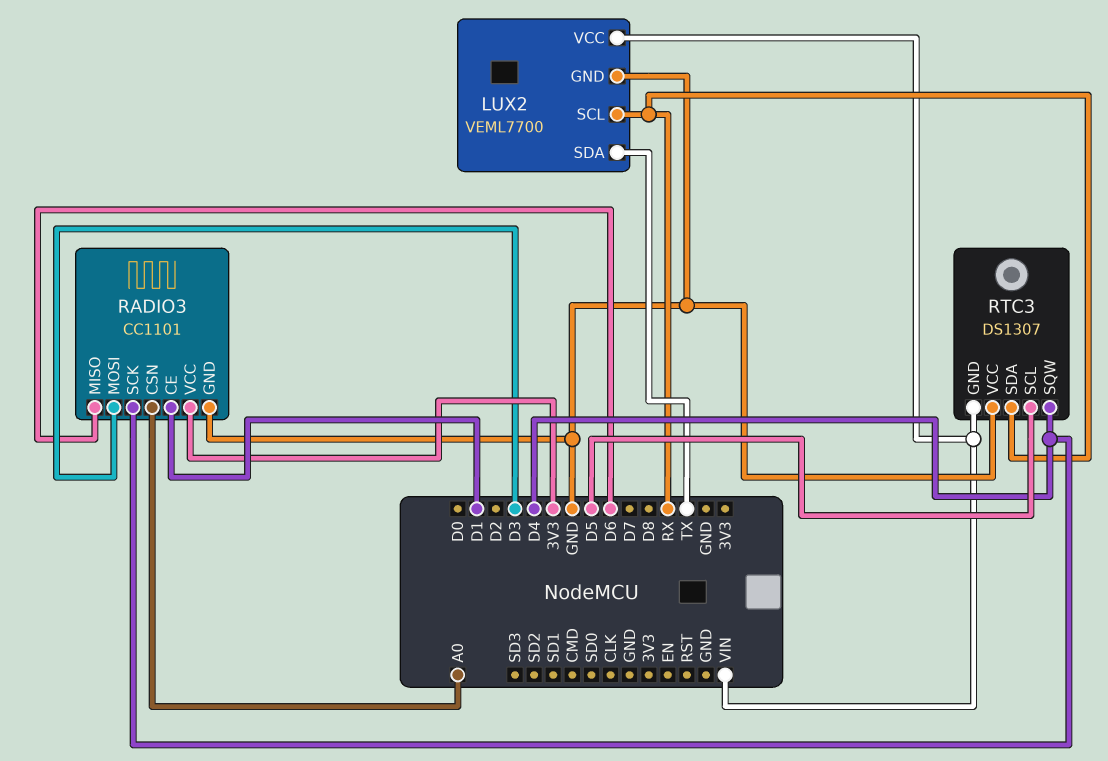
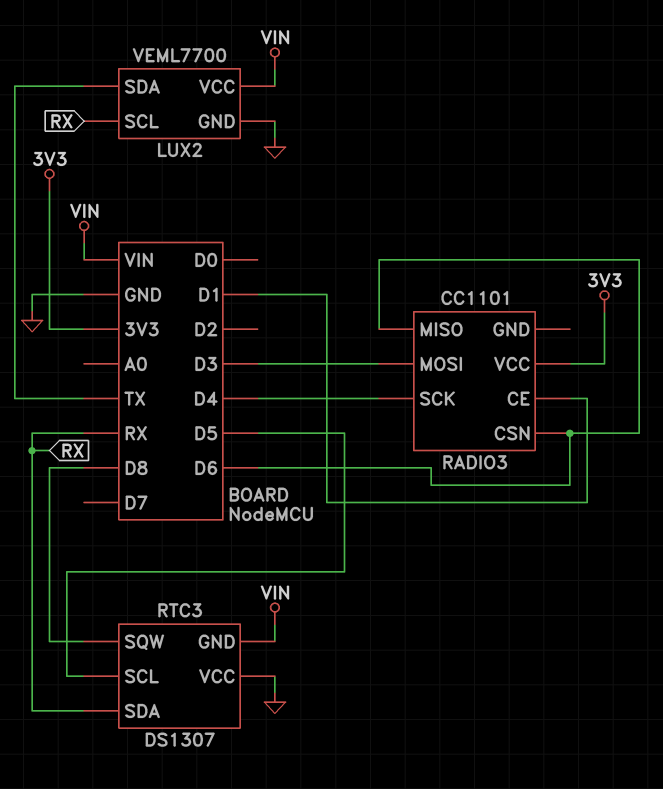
RADIO3 pin CSN: A0 -> D6
RADIO3 pin GND: GND -> none
RTC3 pin SQW: D4 -> D8

